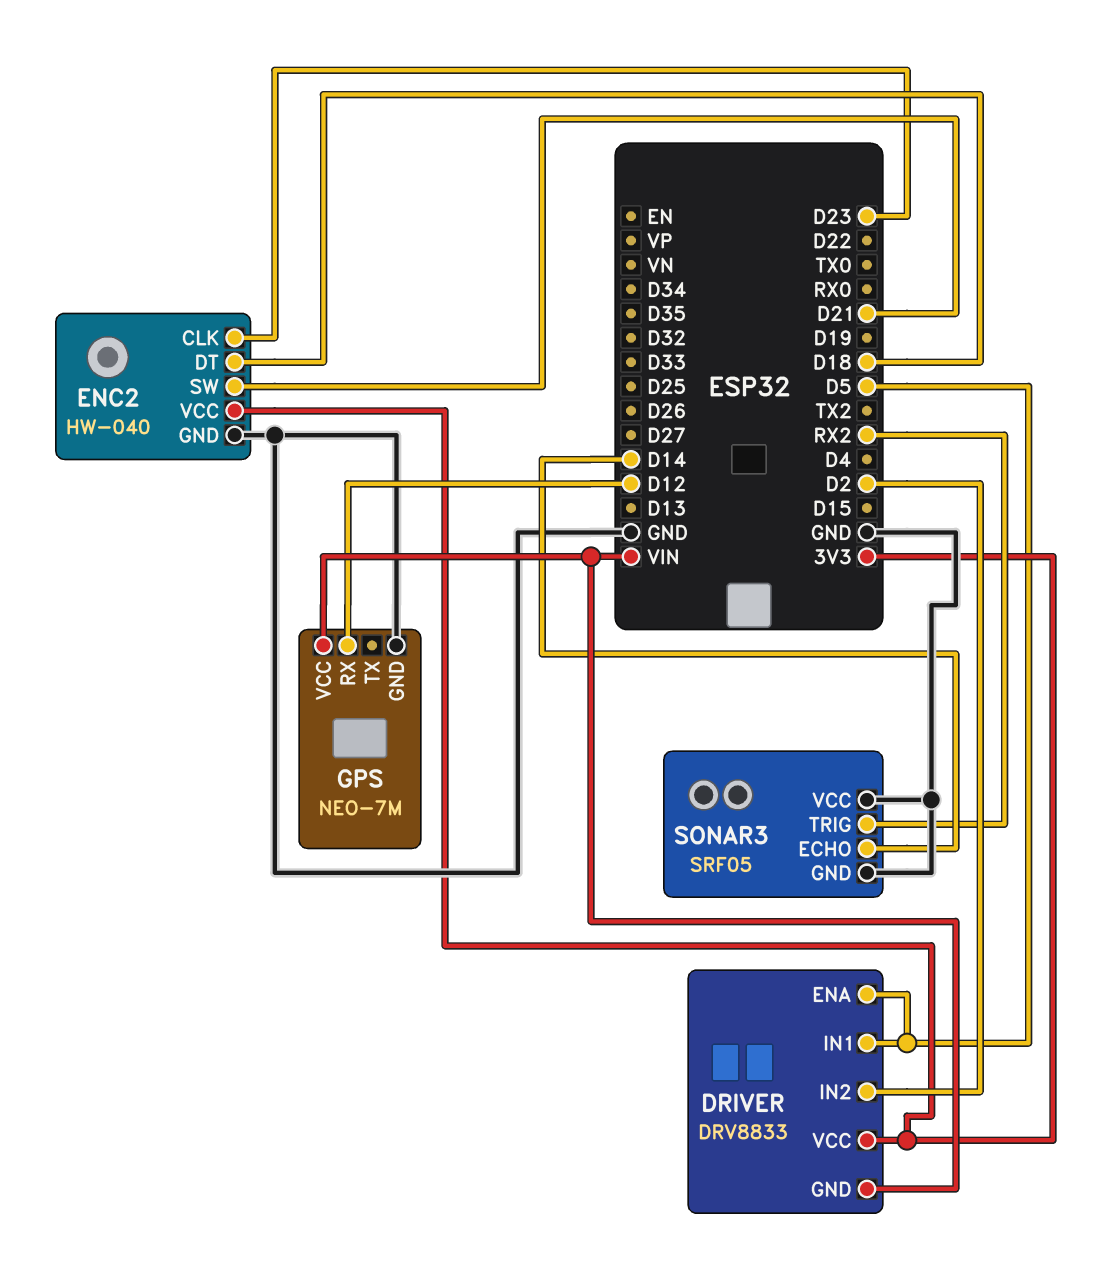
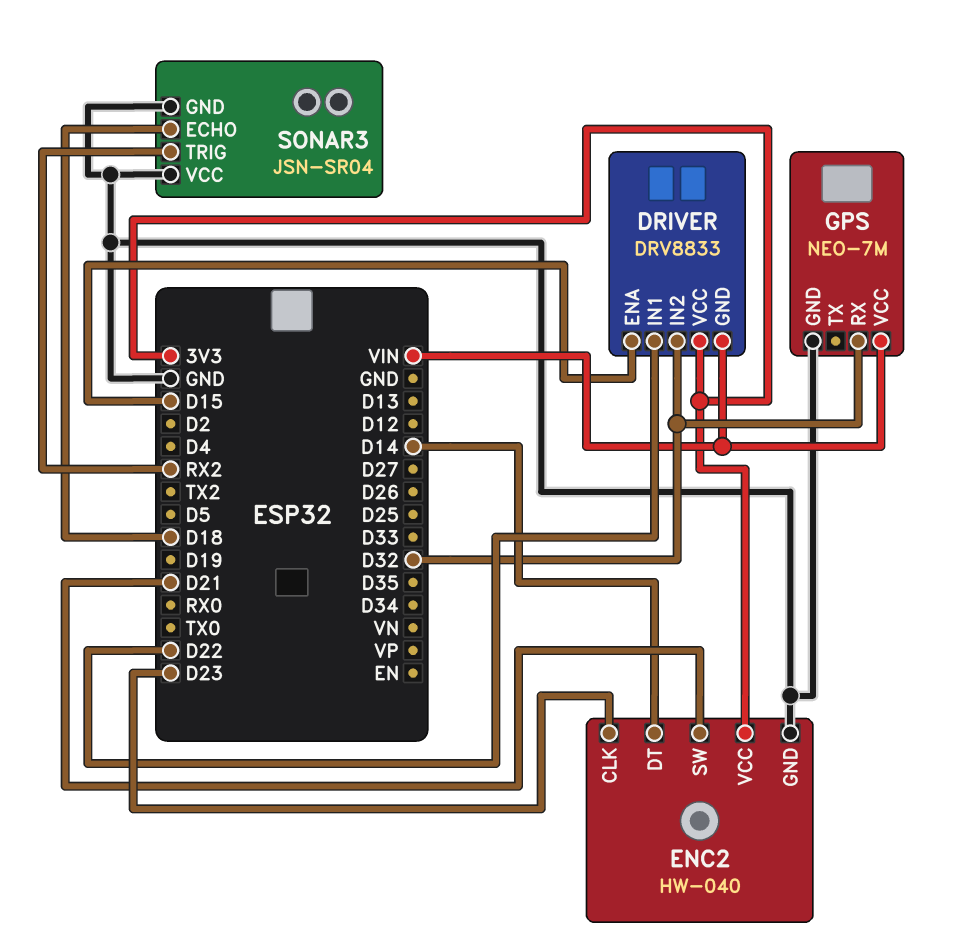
DRIVER pin ENA: D5 -> D15
DRIVER pin IN1: D5 -> D22
DRIVER pin IN2: D2 -> D32
ENC2 pin DT: D18 -> D14
GPS pin RX: D12 -> D32
SONAR3: SRF05 -> JSN-SR04
SONAR3 pin ECHO: D14 -> D18

